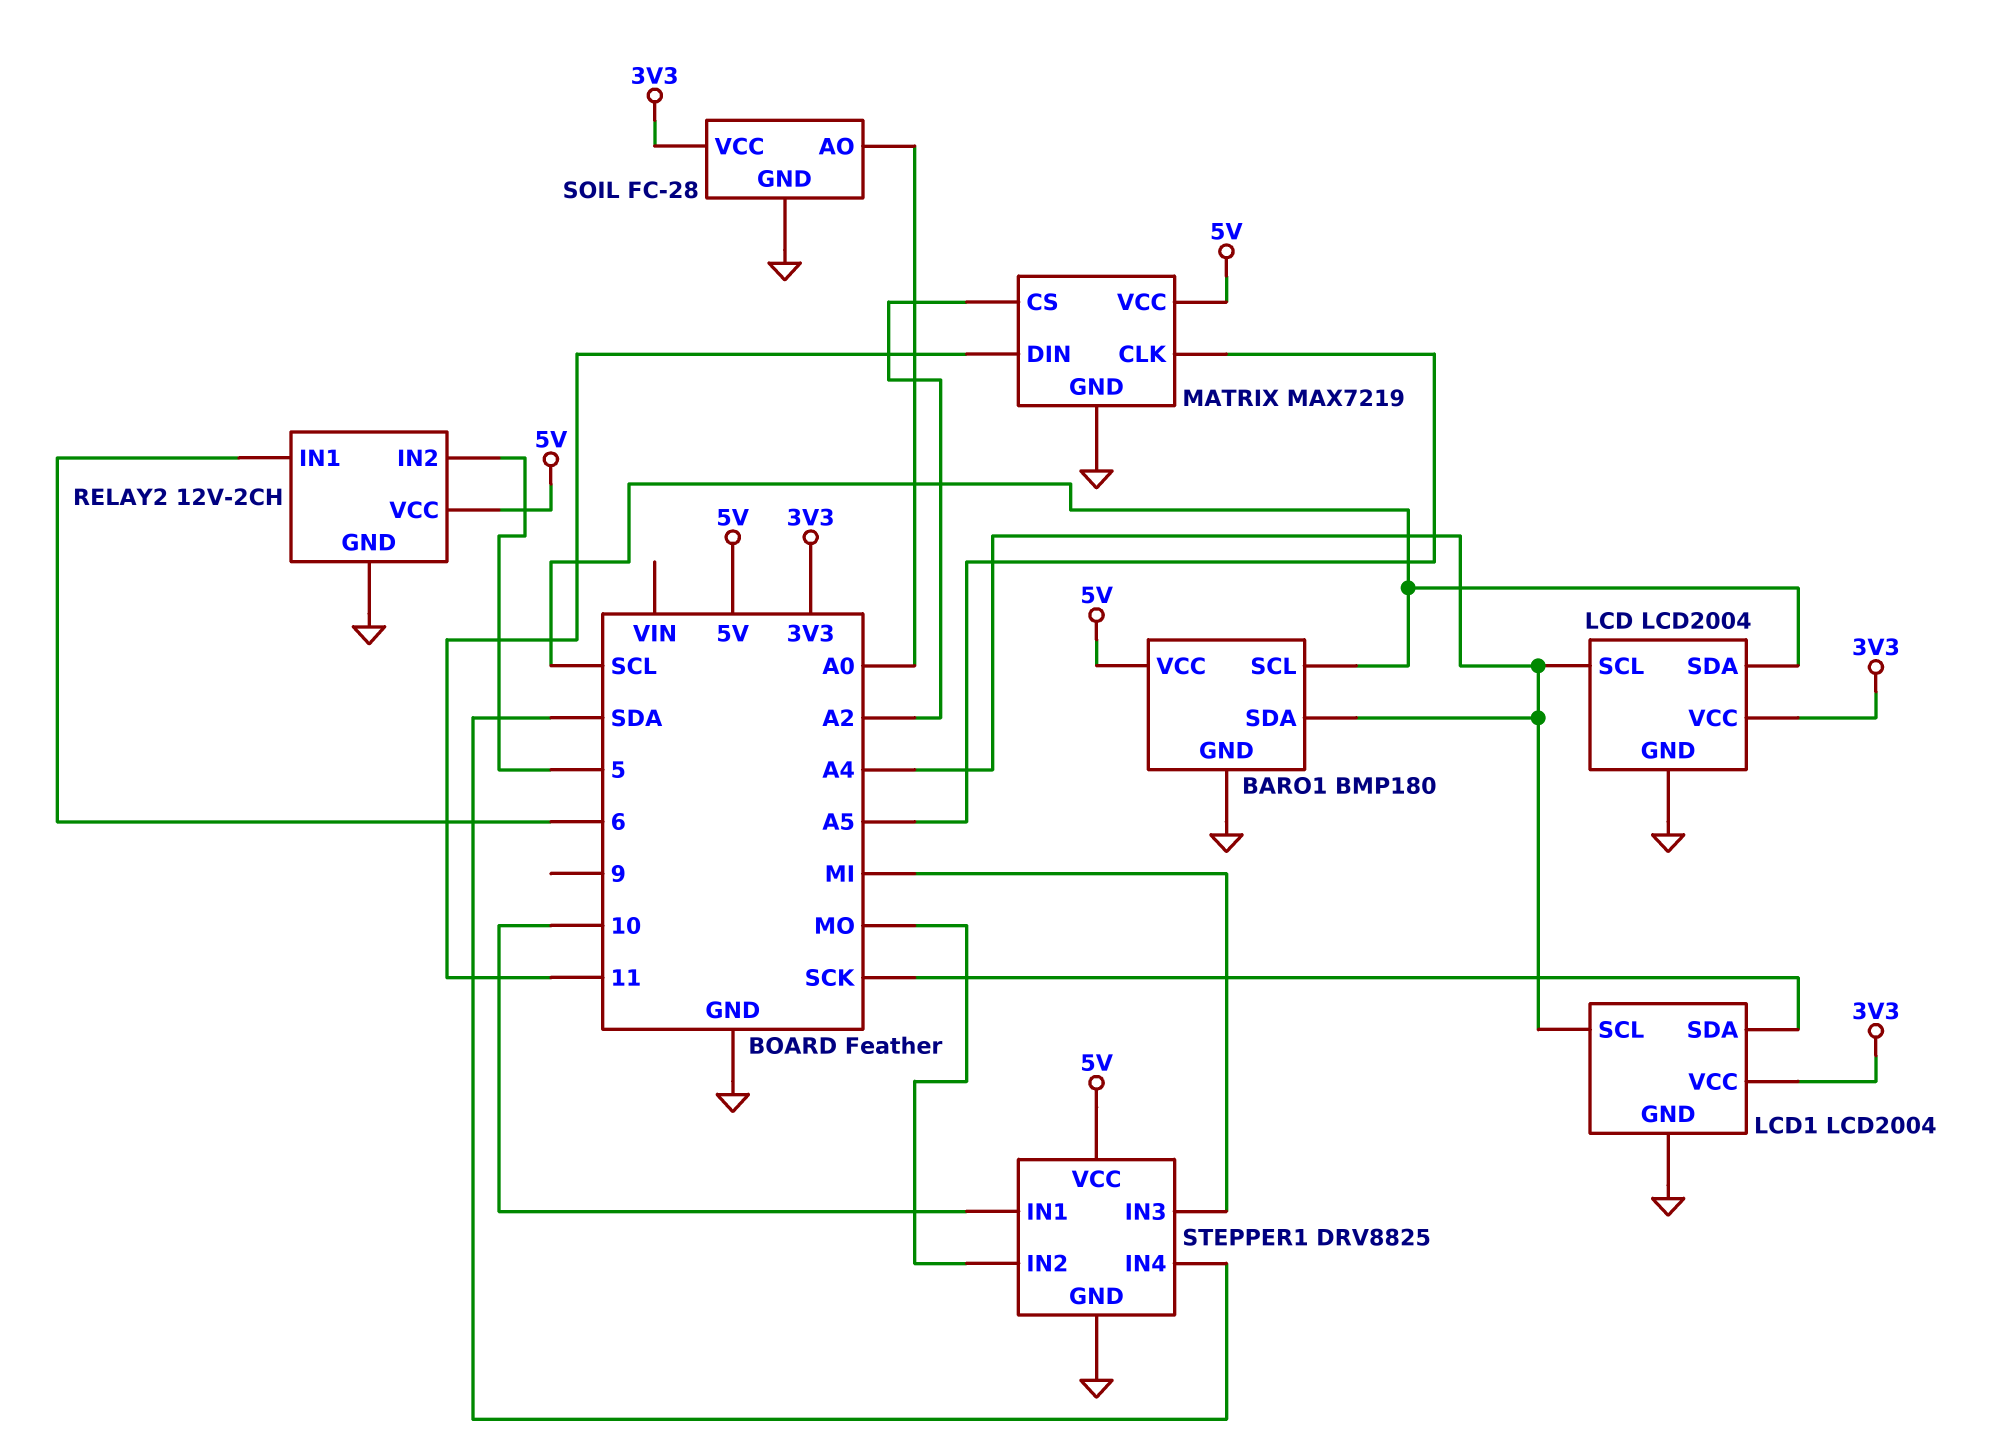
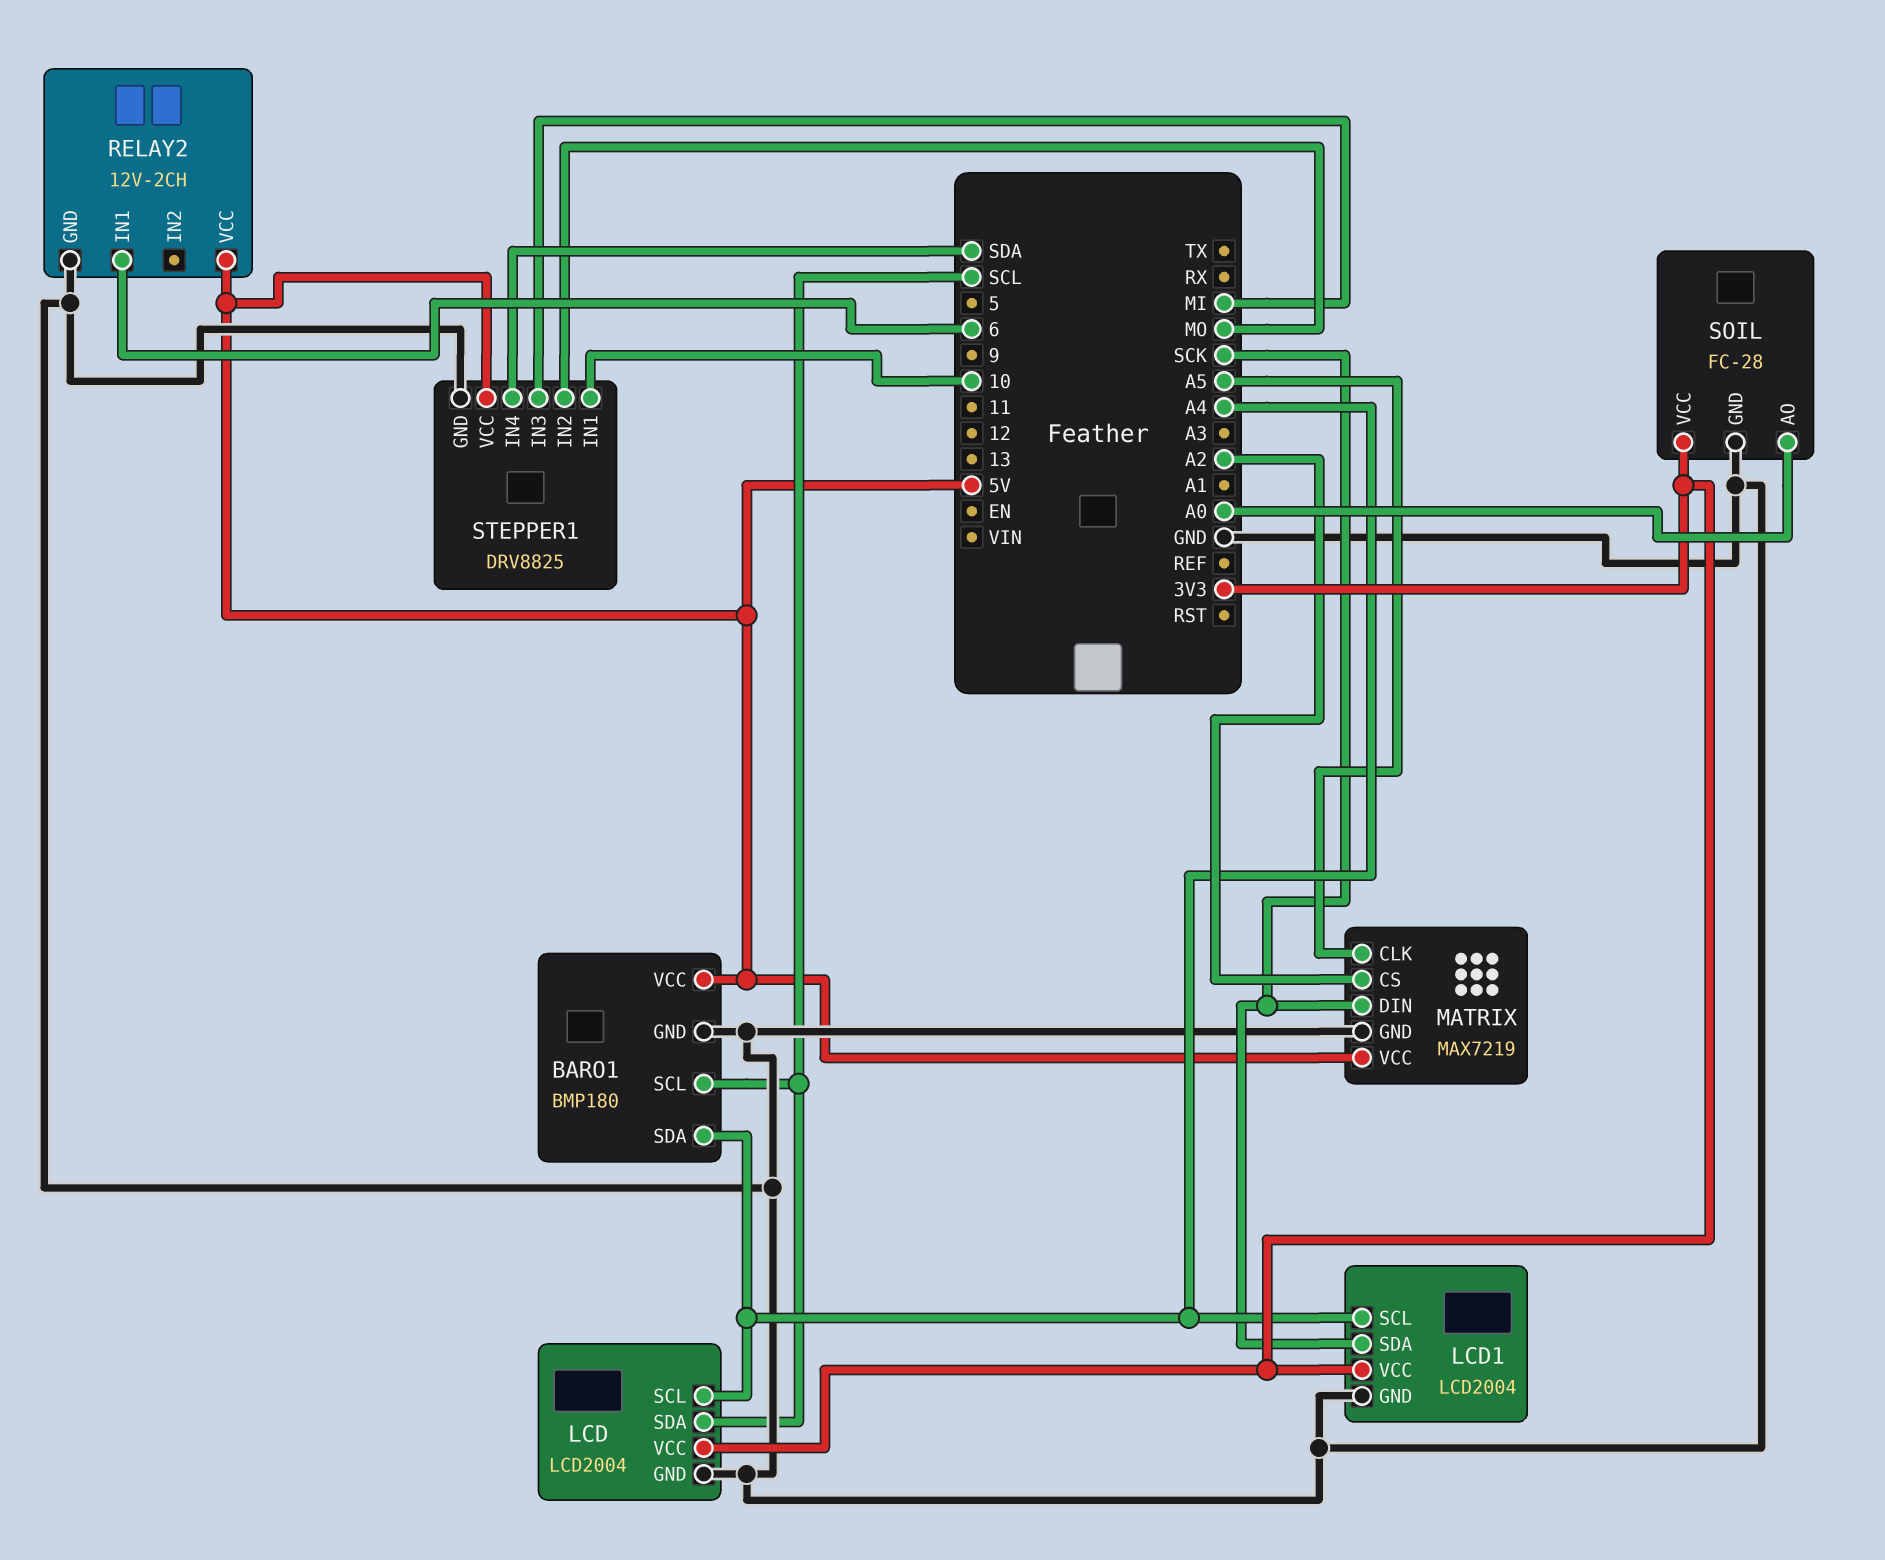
MATRIX pin DIN: 11 -> SCK
RELAY2 pin IN2: 5 -> none

